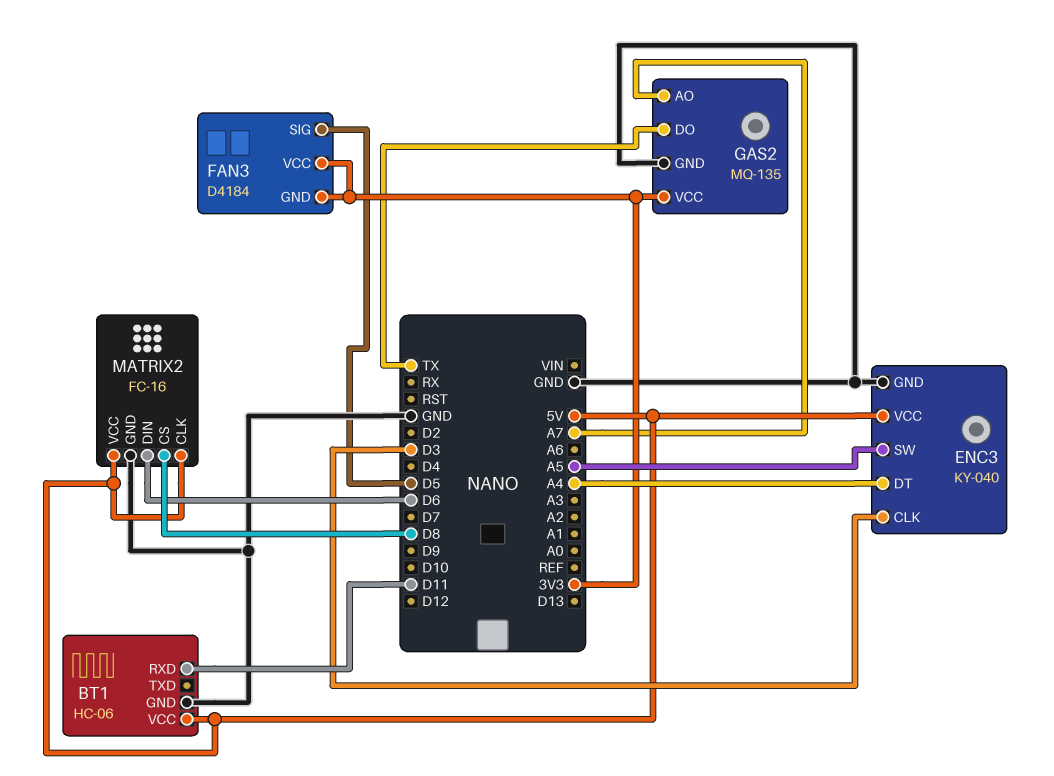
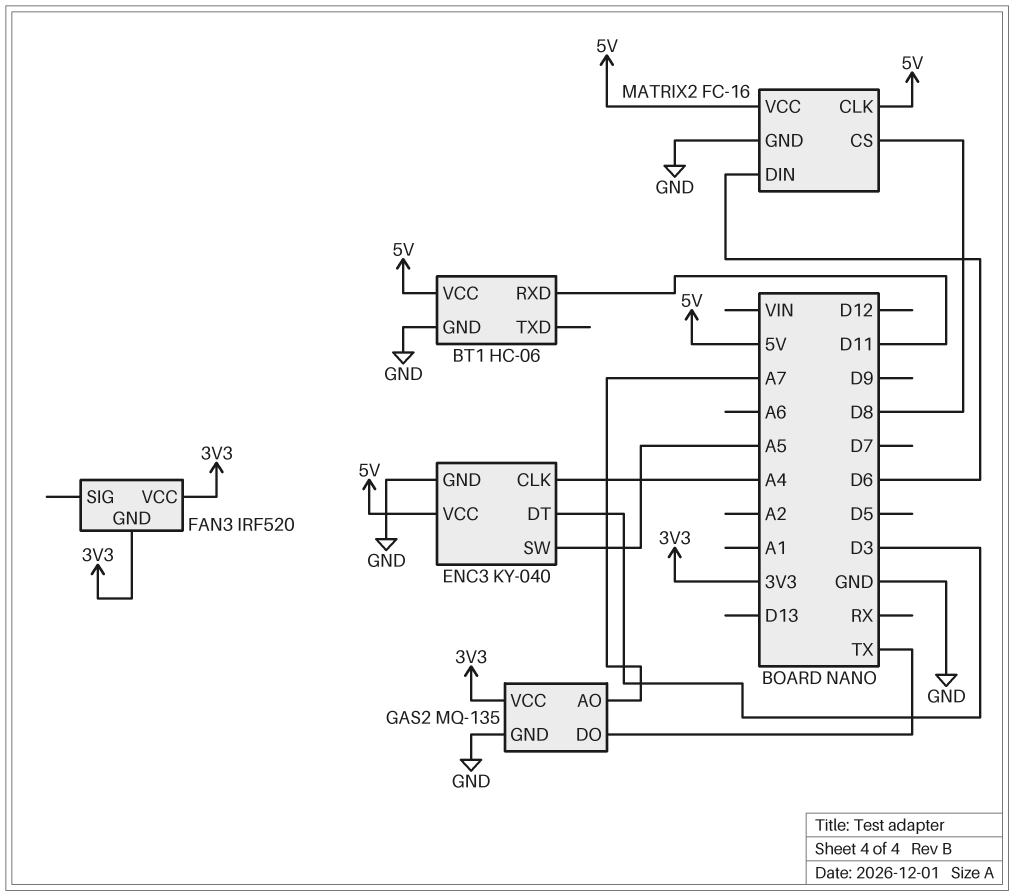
ENC3 pin CLK: D3 -> A4
ENC3 pin DT: A4 -> D3
FAN3: D4184 -> IRF520
FAN3 pin SIG: D5 -> none

